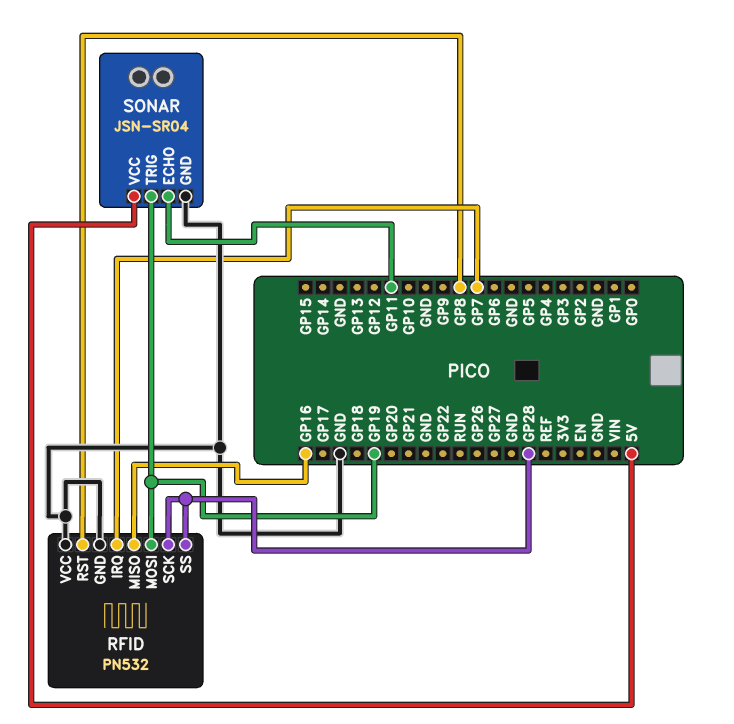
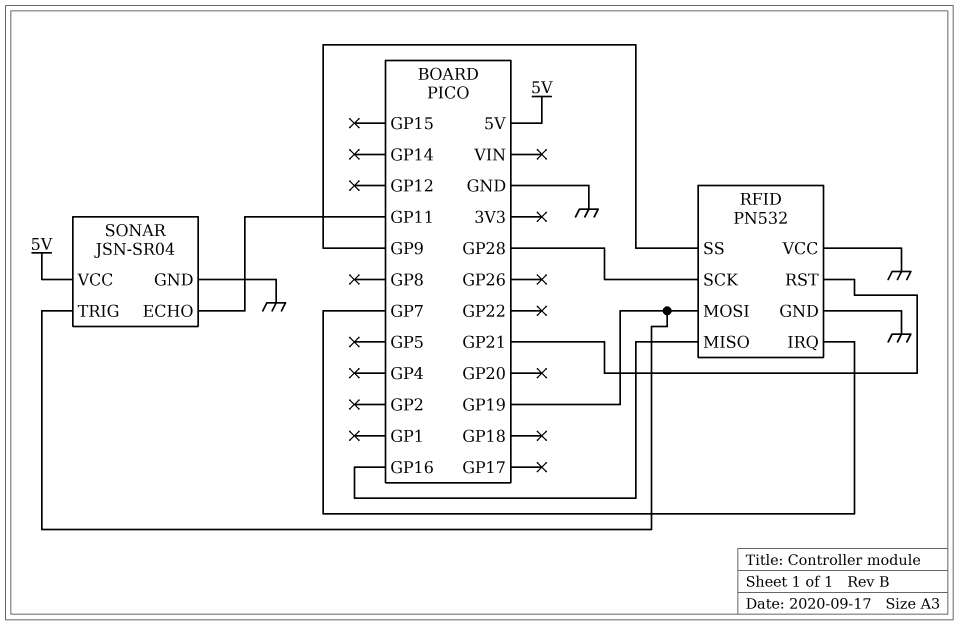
RFID pin RST: GP8 -> GP21
RFID pin SS: GP28 -> GP9

